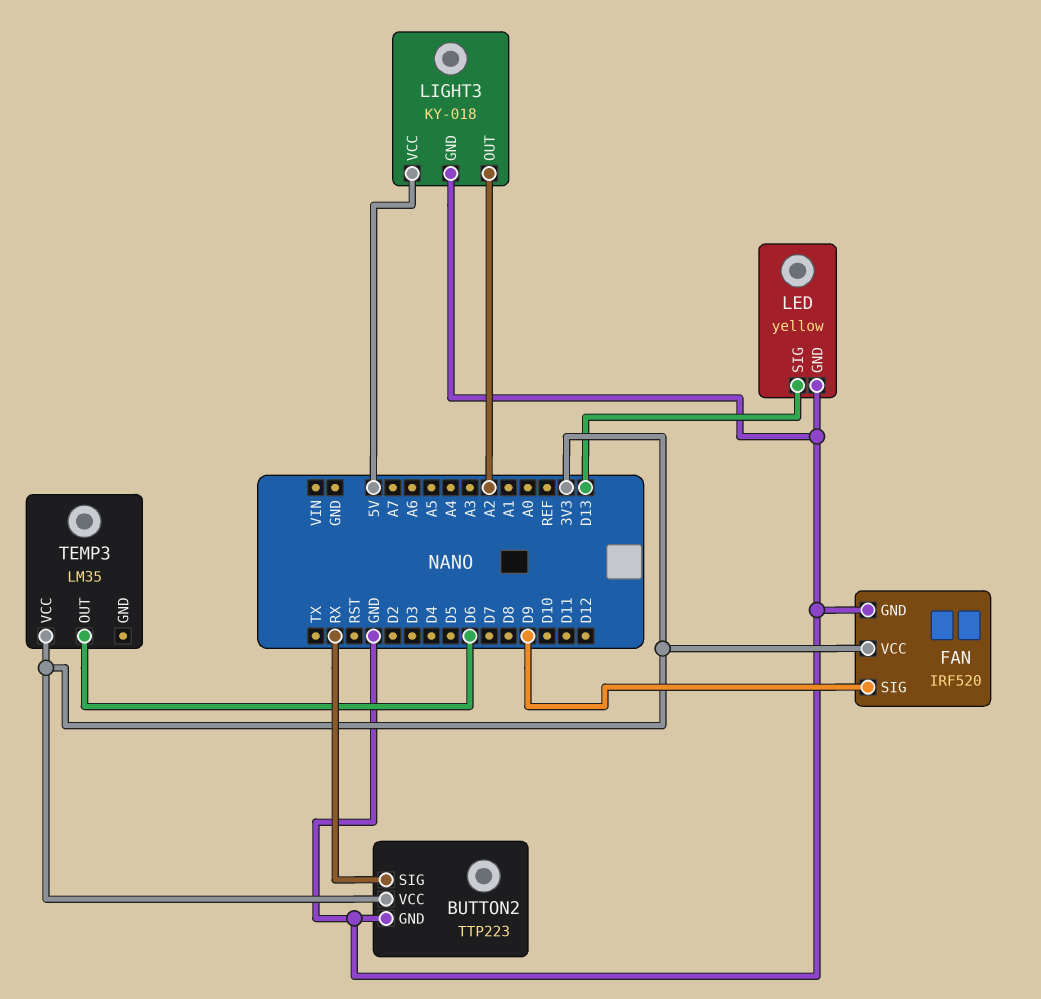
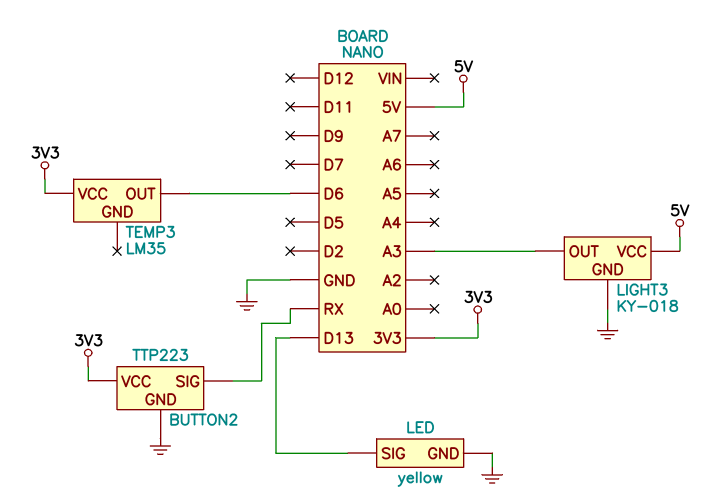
FAN: IRF520 -> none
FAN pin GND: GND -> none
FAN pin SIG: D9 -> none
FAN pin VCC: 3V3 -> none
LIGHT3 pin OUT: A2 -> A3

